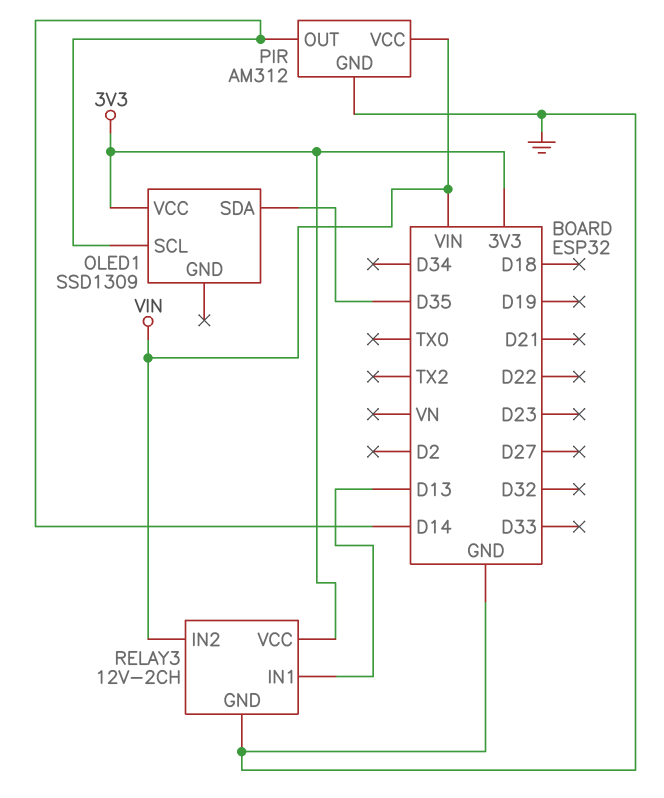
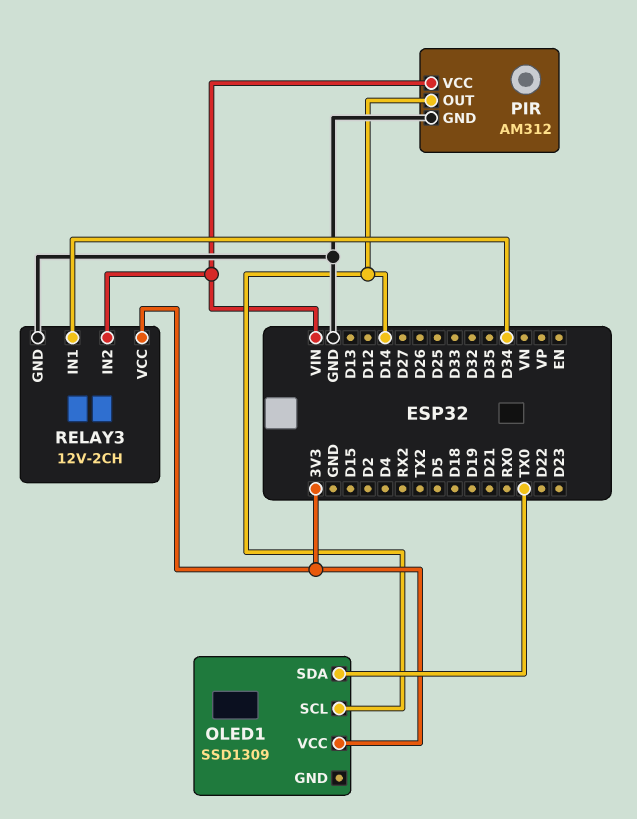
OLED1 pin SDA: D35 -> TX0
RELAY3 pin IN1: D13 -> D34

